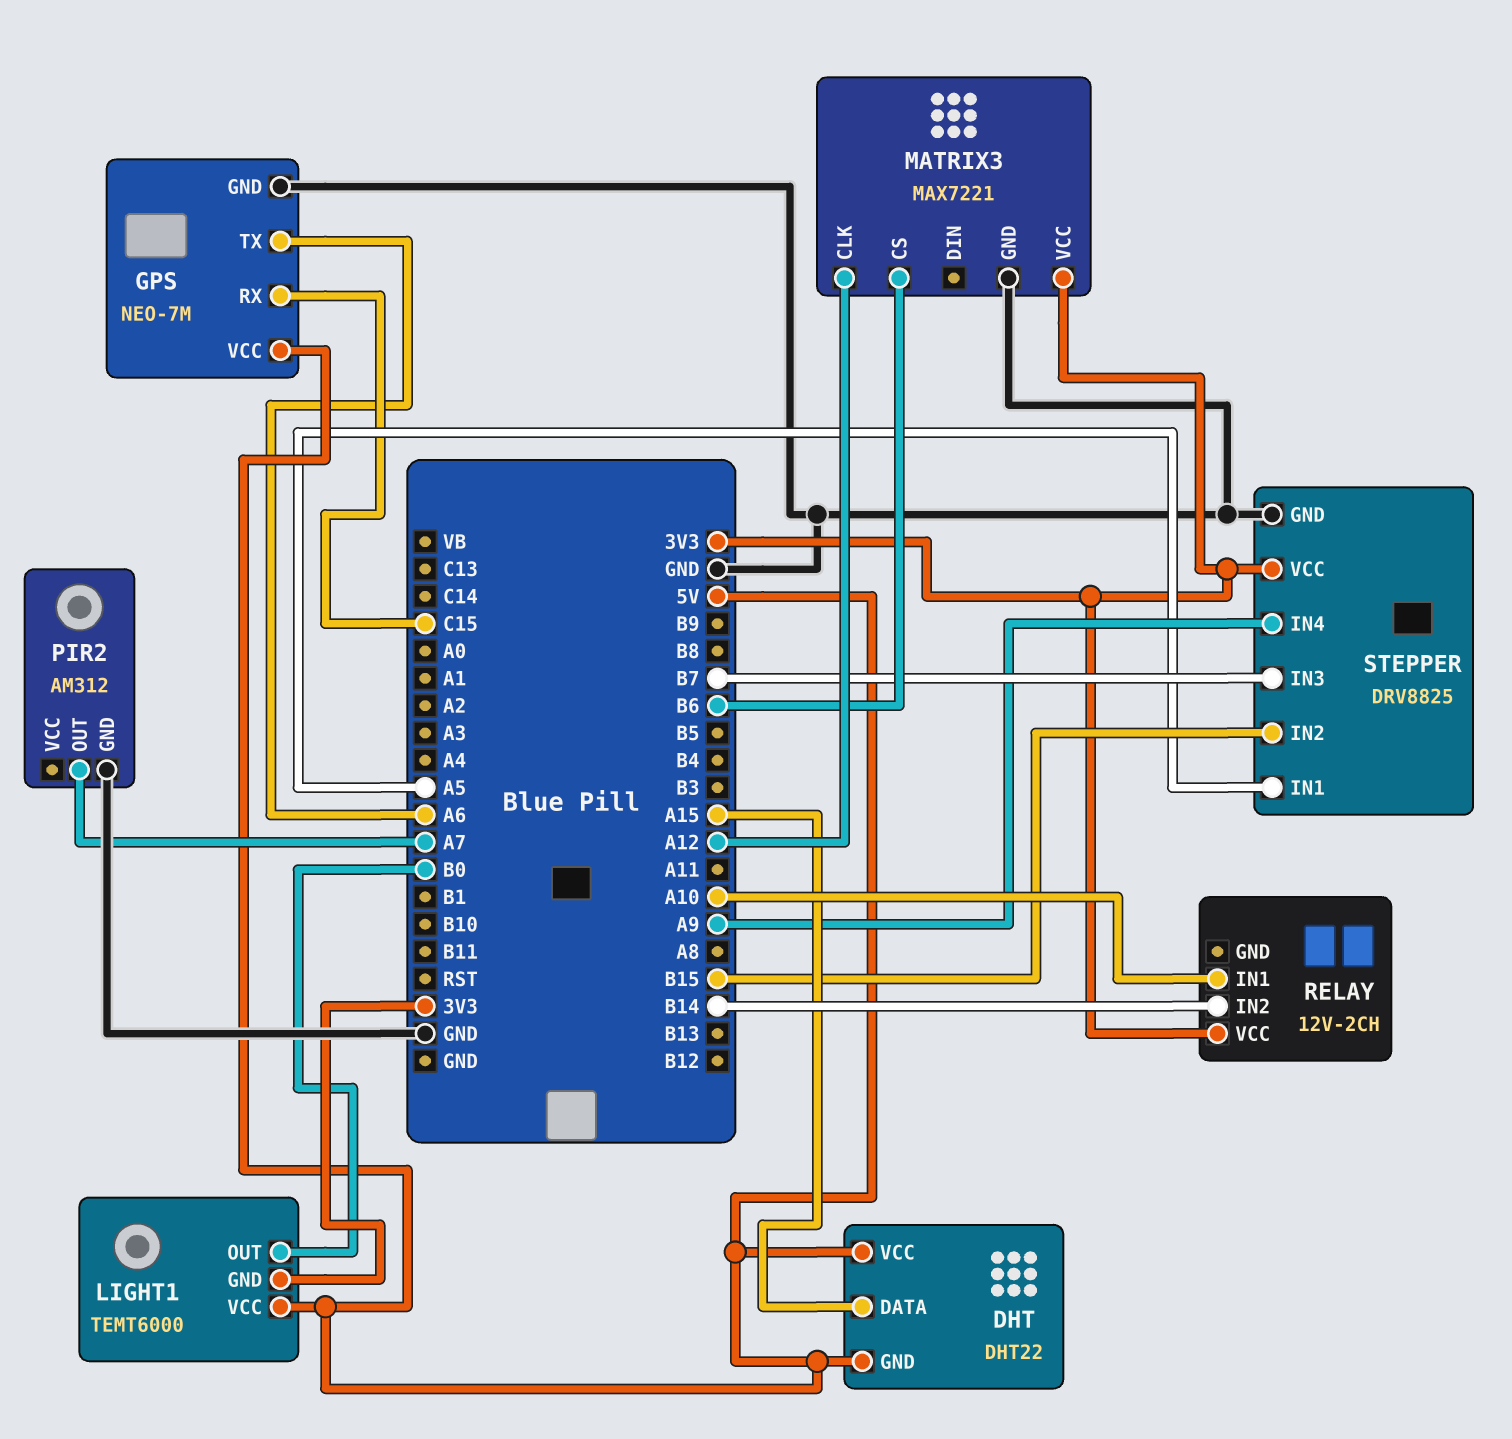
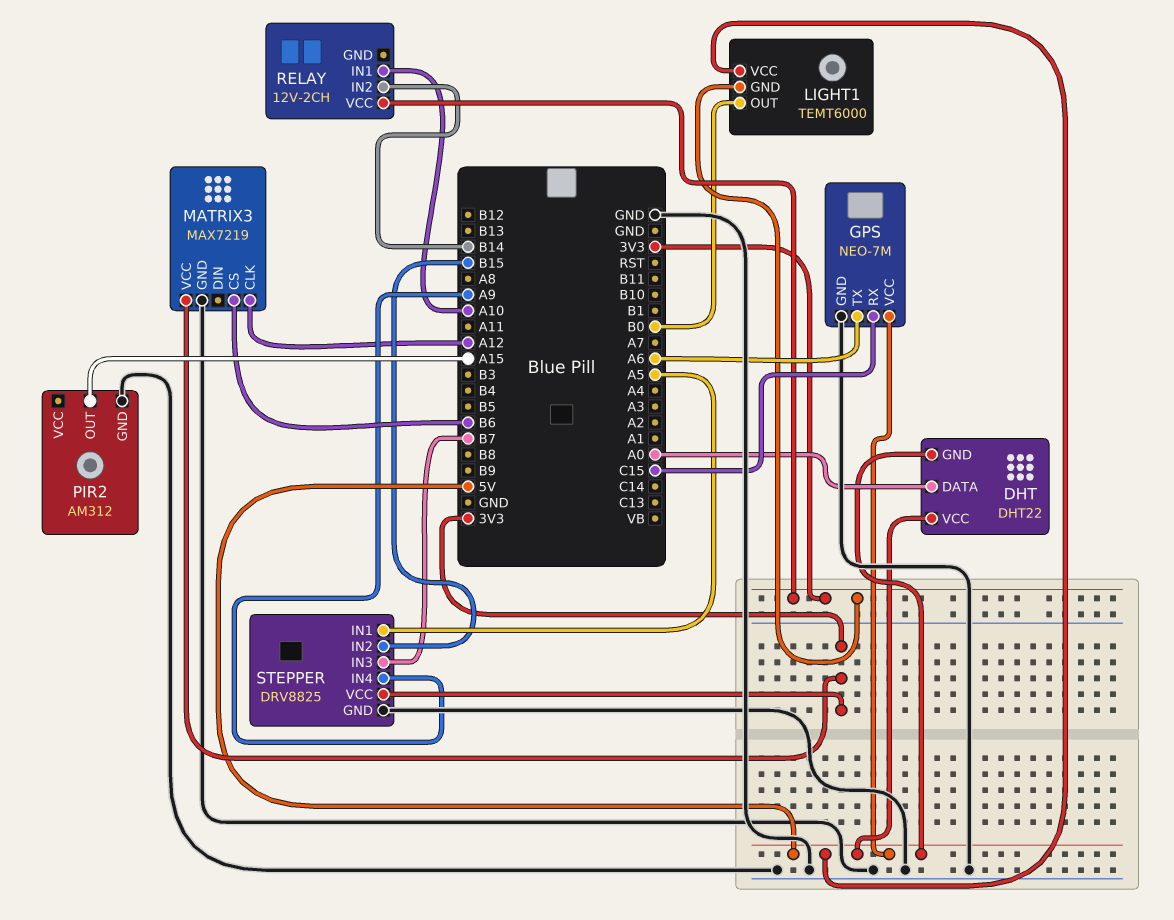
DHT pin DATA: A15 -> A0
MATRIX3: MAX7221 -> MAX7219
PIR2 pin OUT: A7 -> A15

